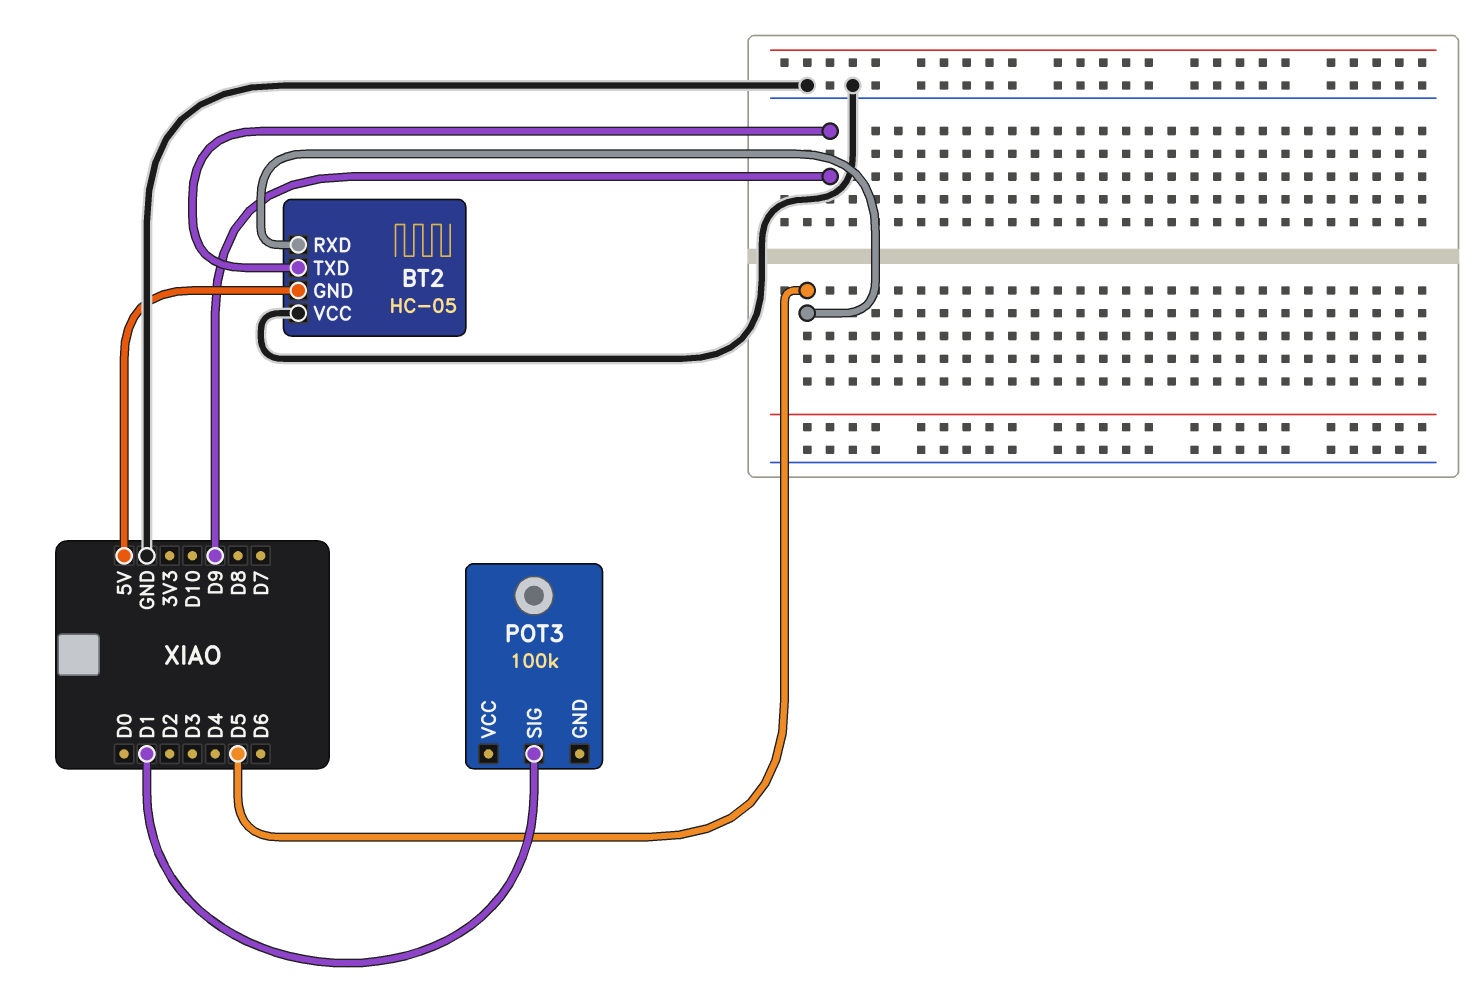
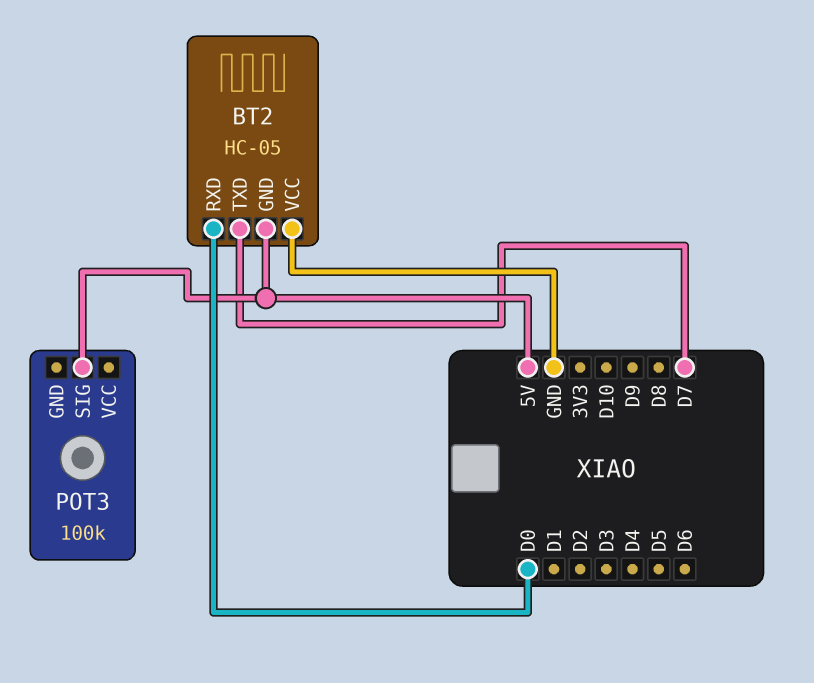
BT2 pin RXD: D5 -> D0
BT2 pin TXD: D9 -> D7
POT3 pin SIG: D1 -> 5V

